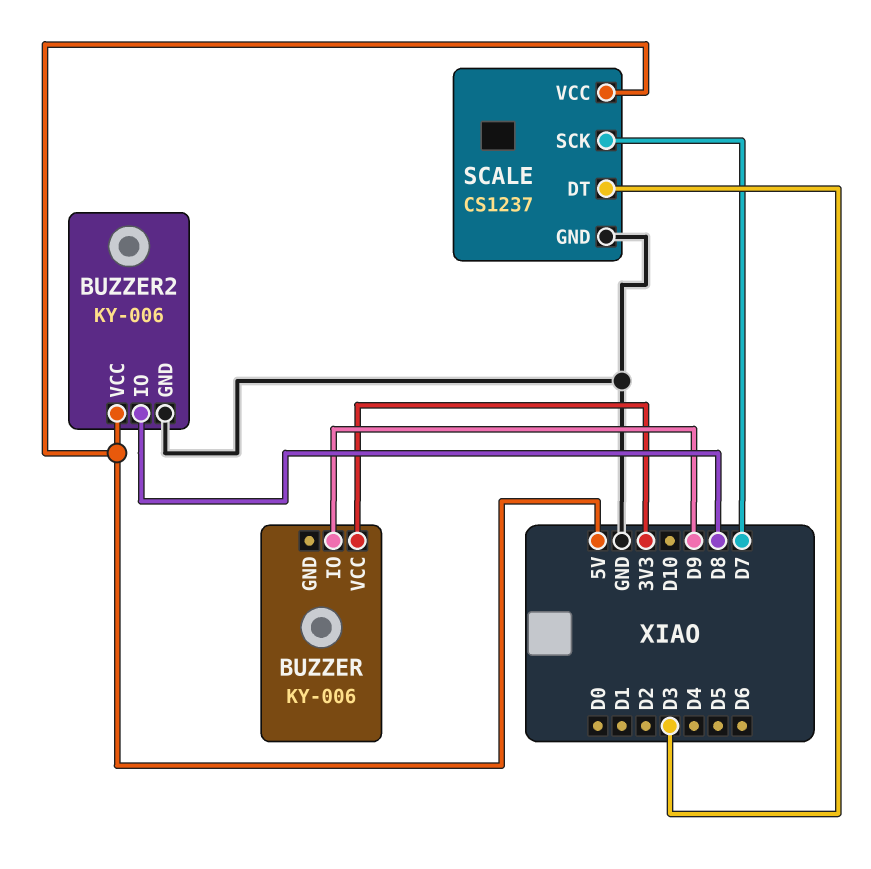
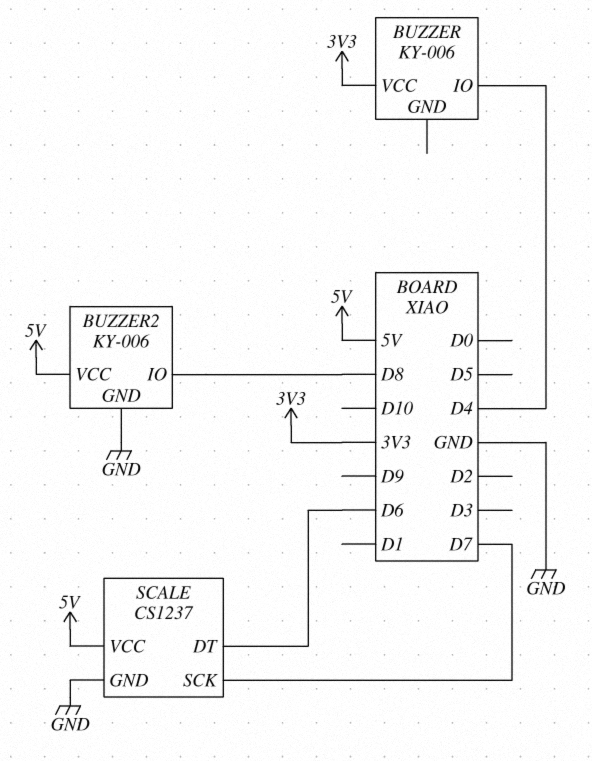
BUZZER pin IO: D9 -> D4
SCALE pin DT: D3 -> D6

